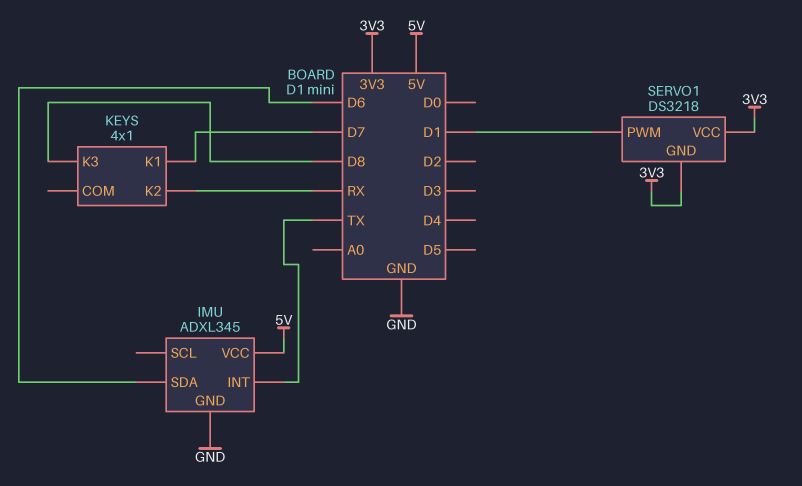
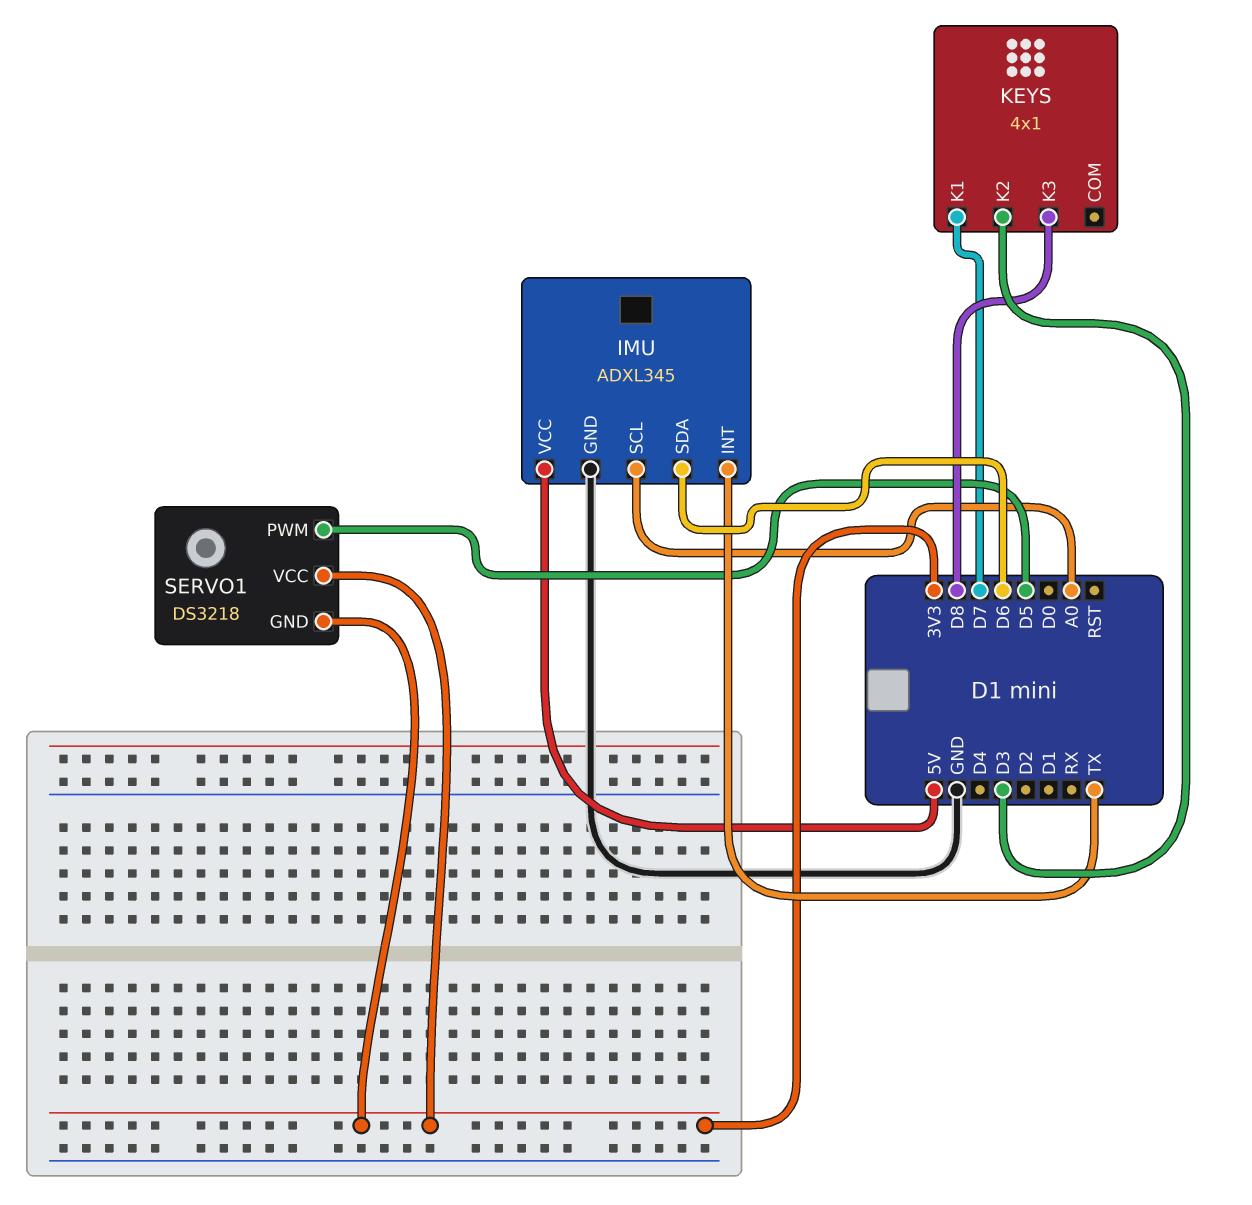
IMU pin SCL: none -> A0
KEYS pin K2: RX -> D3
SERVO1 pin PWM: D1 -> D5

